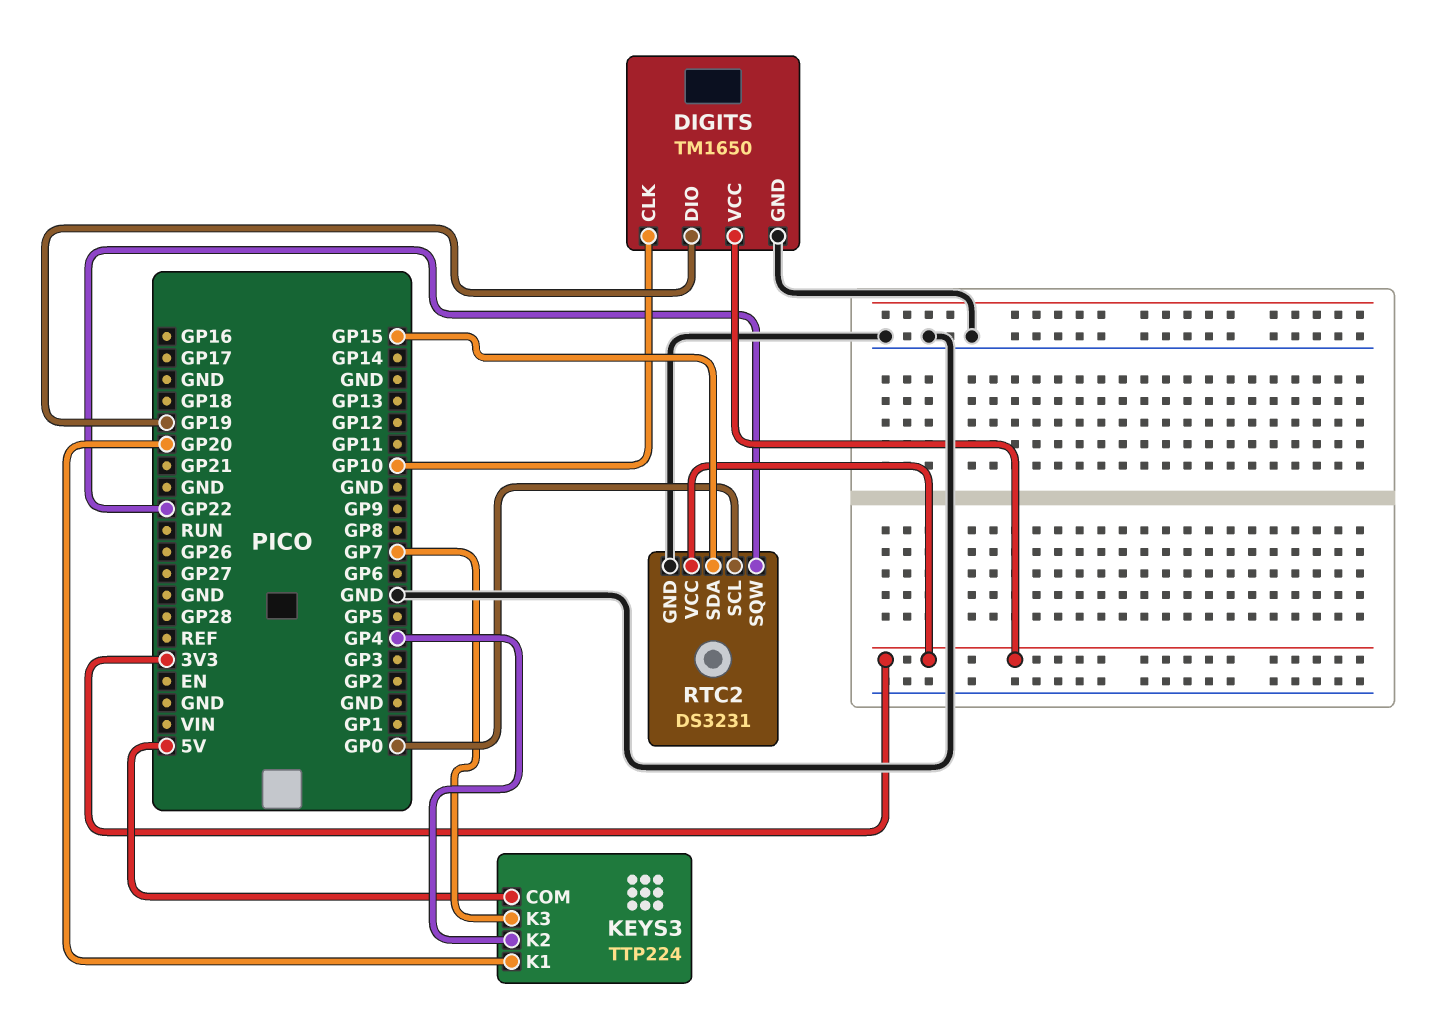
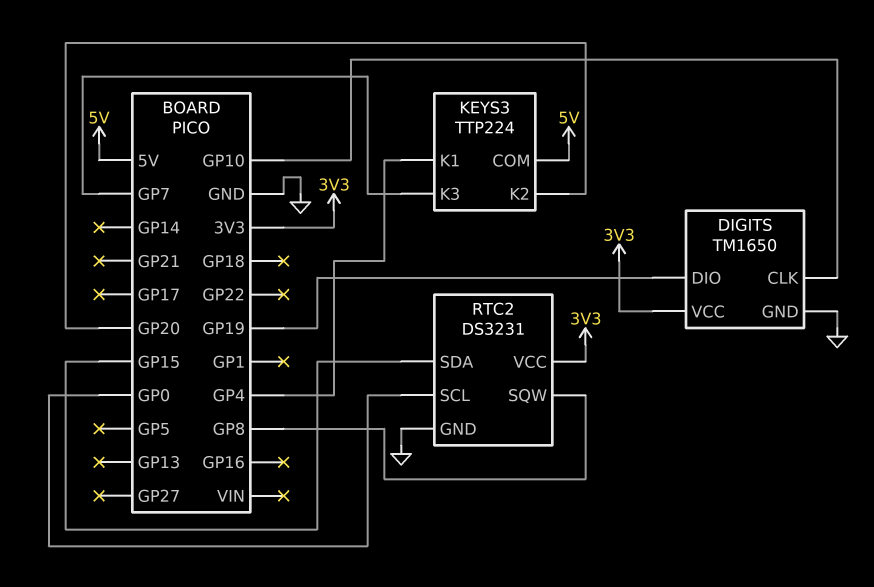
KEYS3 pin K1: GP20 -> GP4
KEYS3 pin K2: GP4 -> GP20
RTC2 pin SQW: GP22 -> GP8

